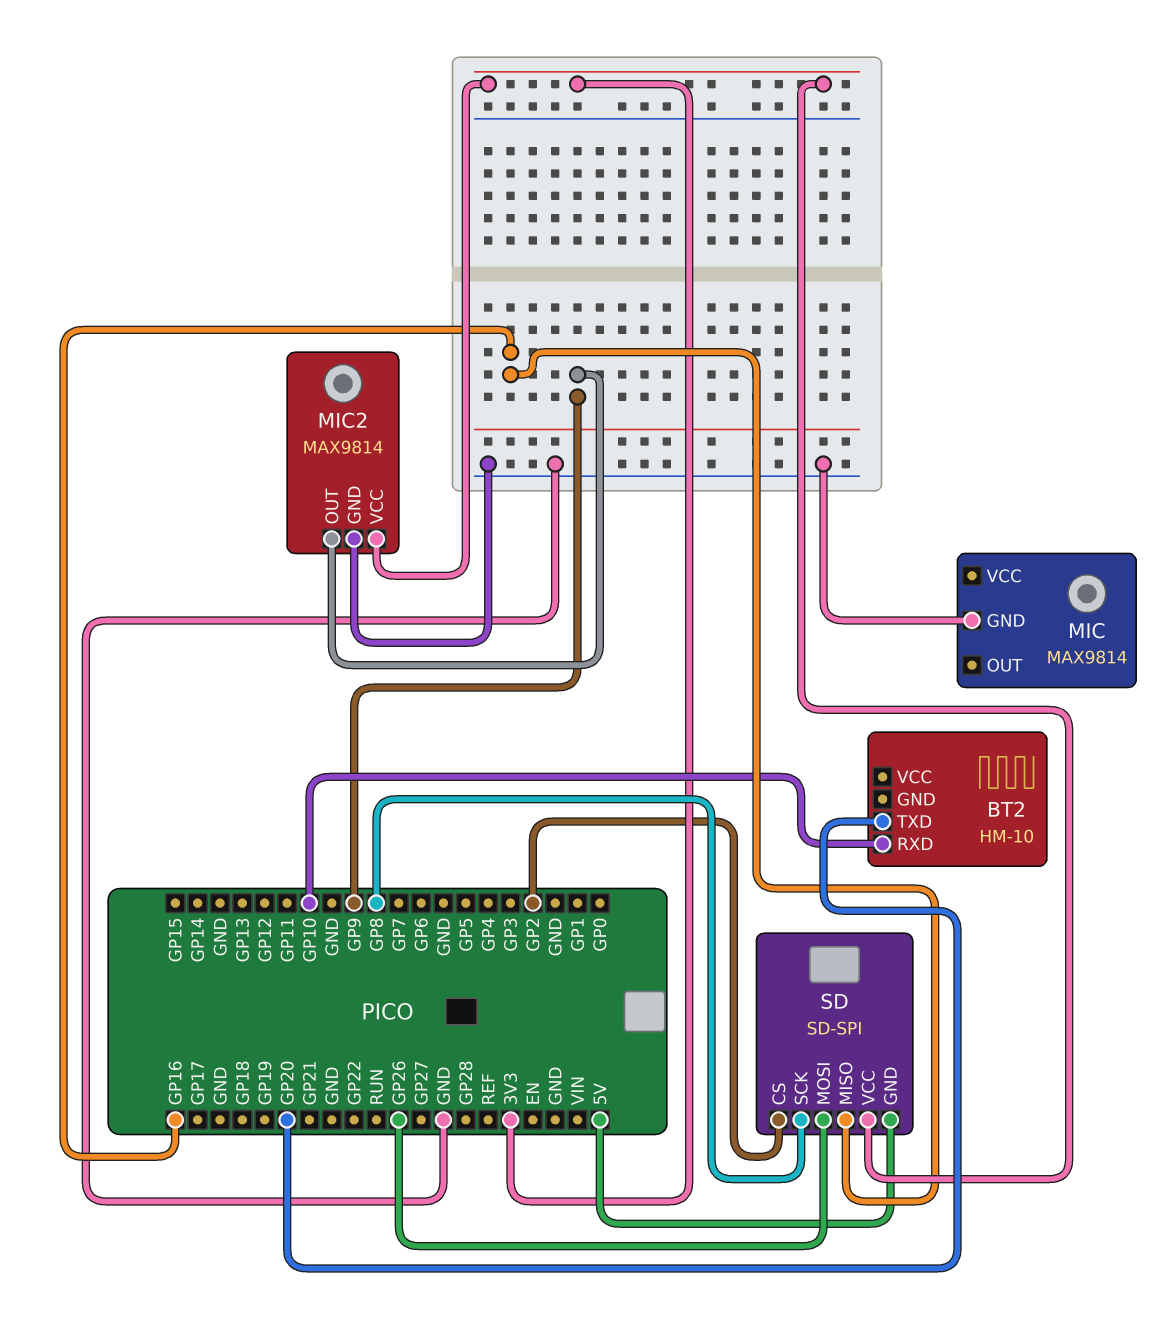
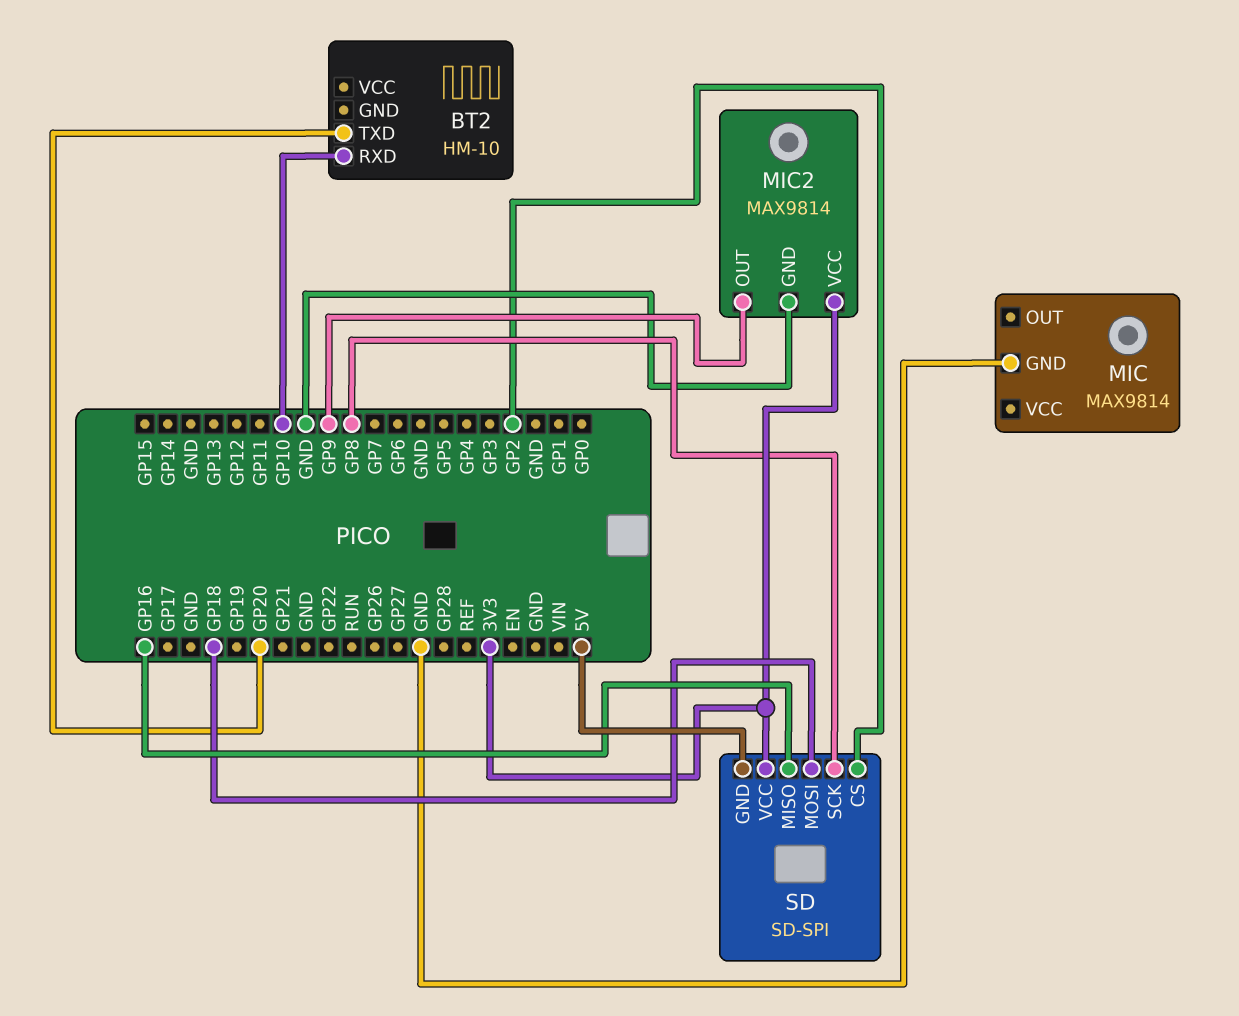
SD pin MOSI: GP26 -> GP18

